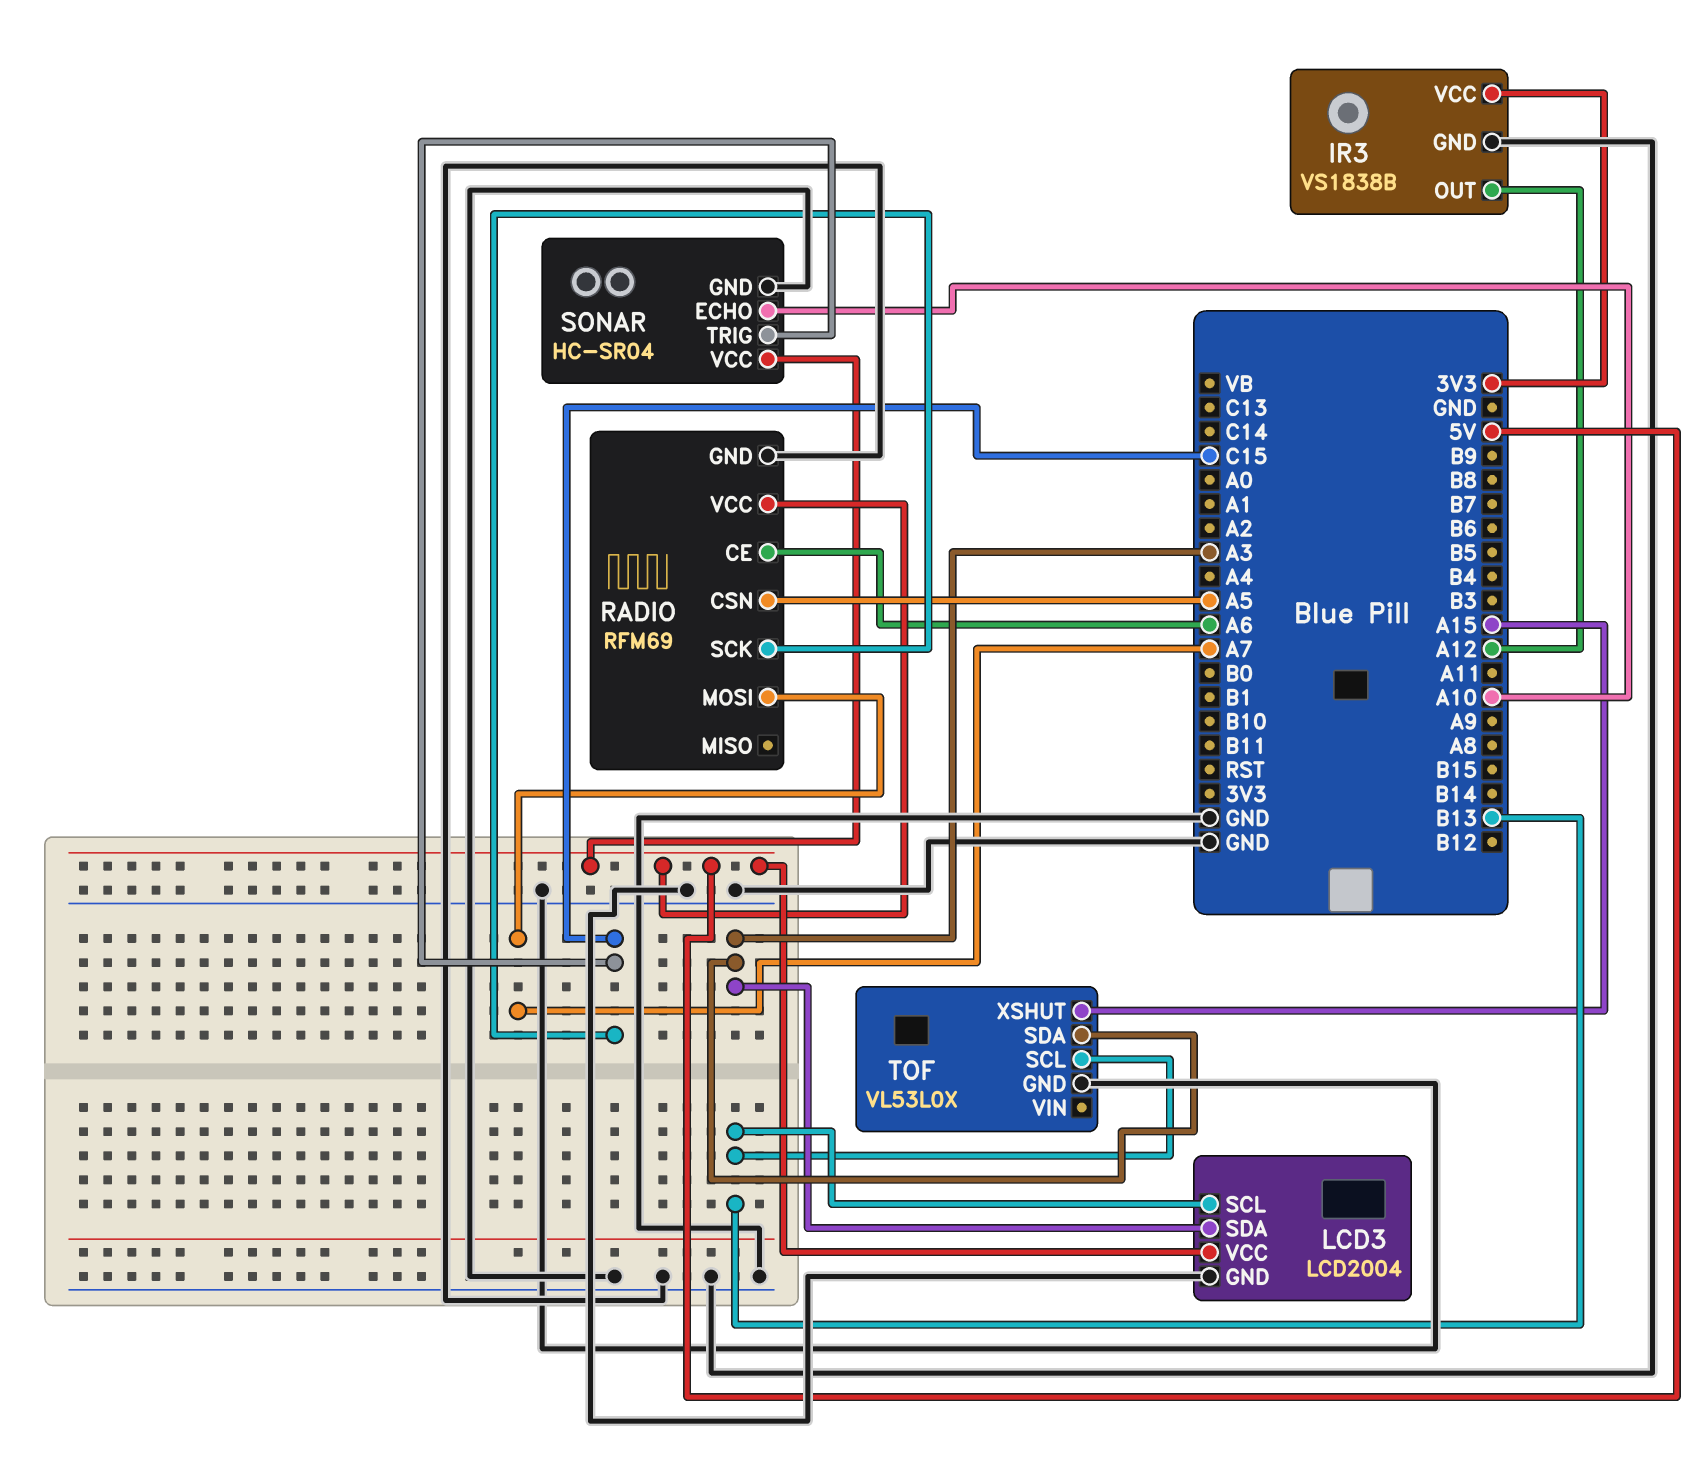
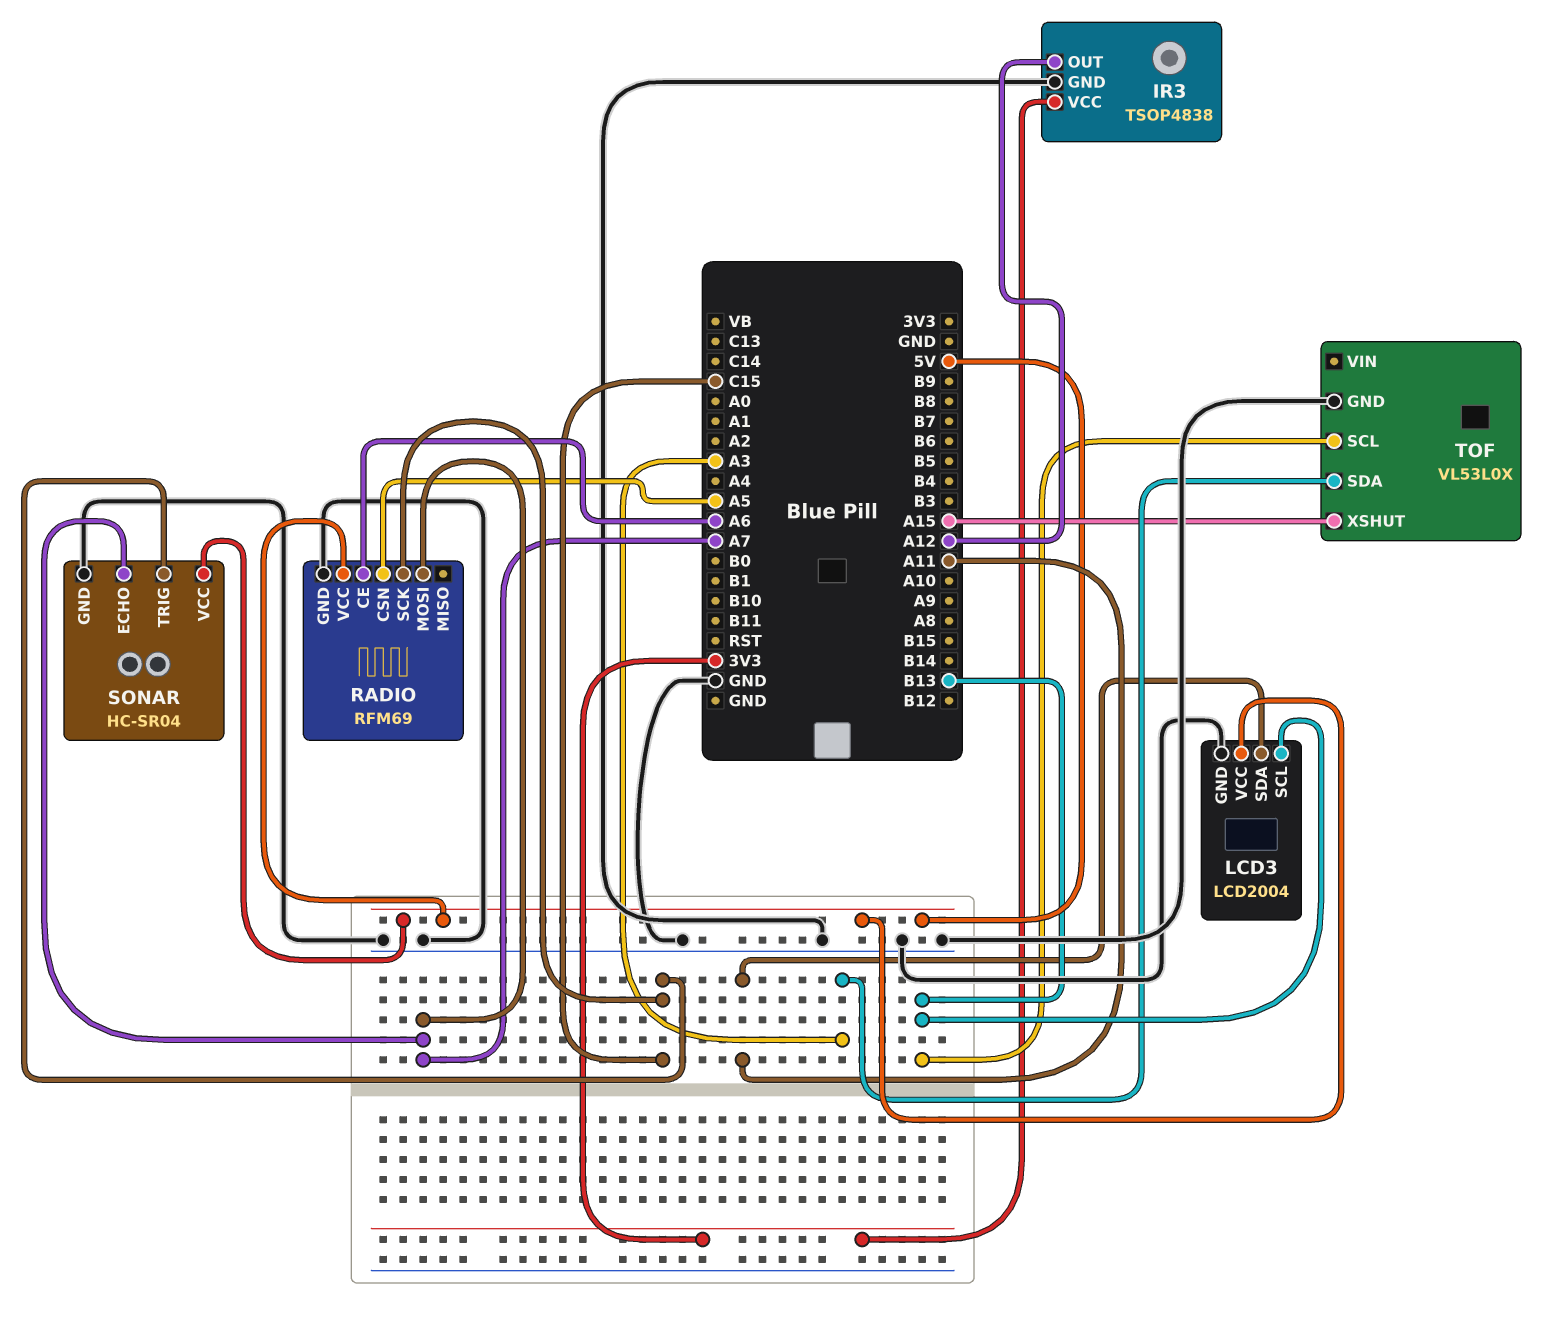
IR3: VS1838B -> TSOP4838
LCD3 pin SDA: A3 -> A11
SONAR pin ECHO: A10 -> A7

